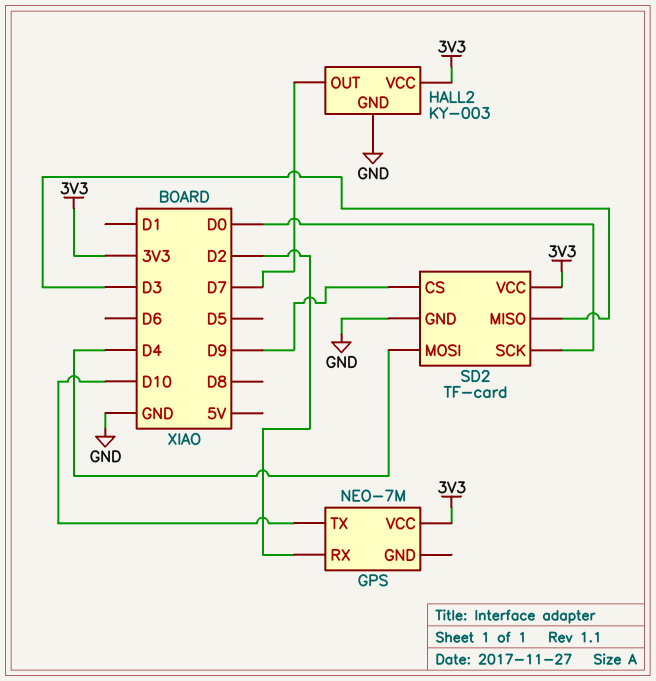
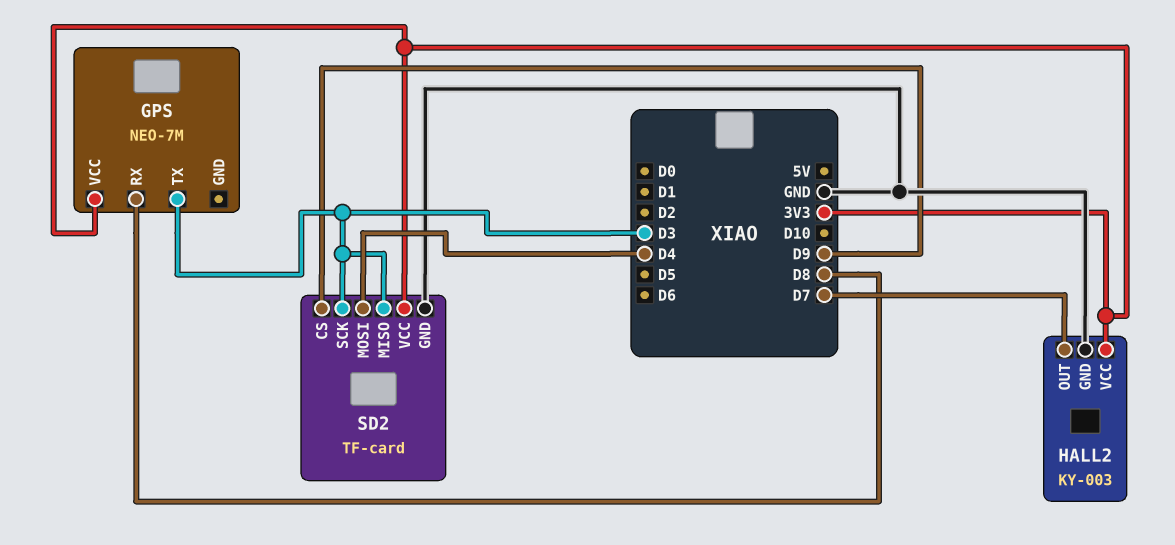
GPS pin RX: D2 -> D8
GPS pin TX: D10 -> D3
SD2 pin SCK: D0 -> D3

